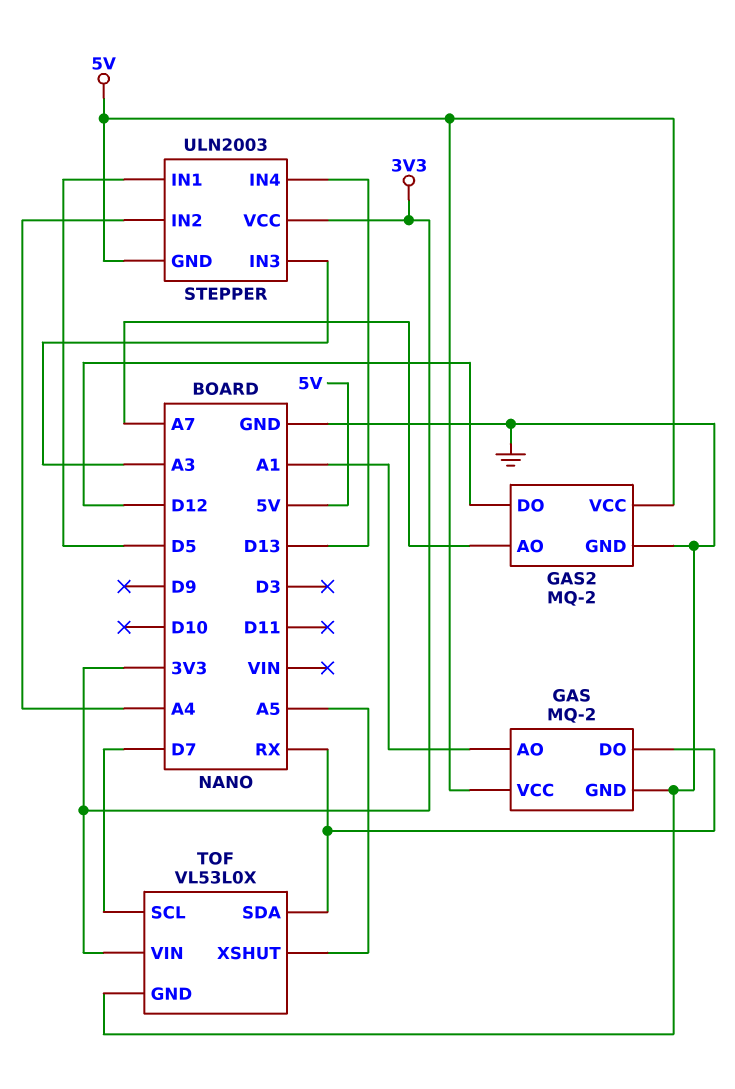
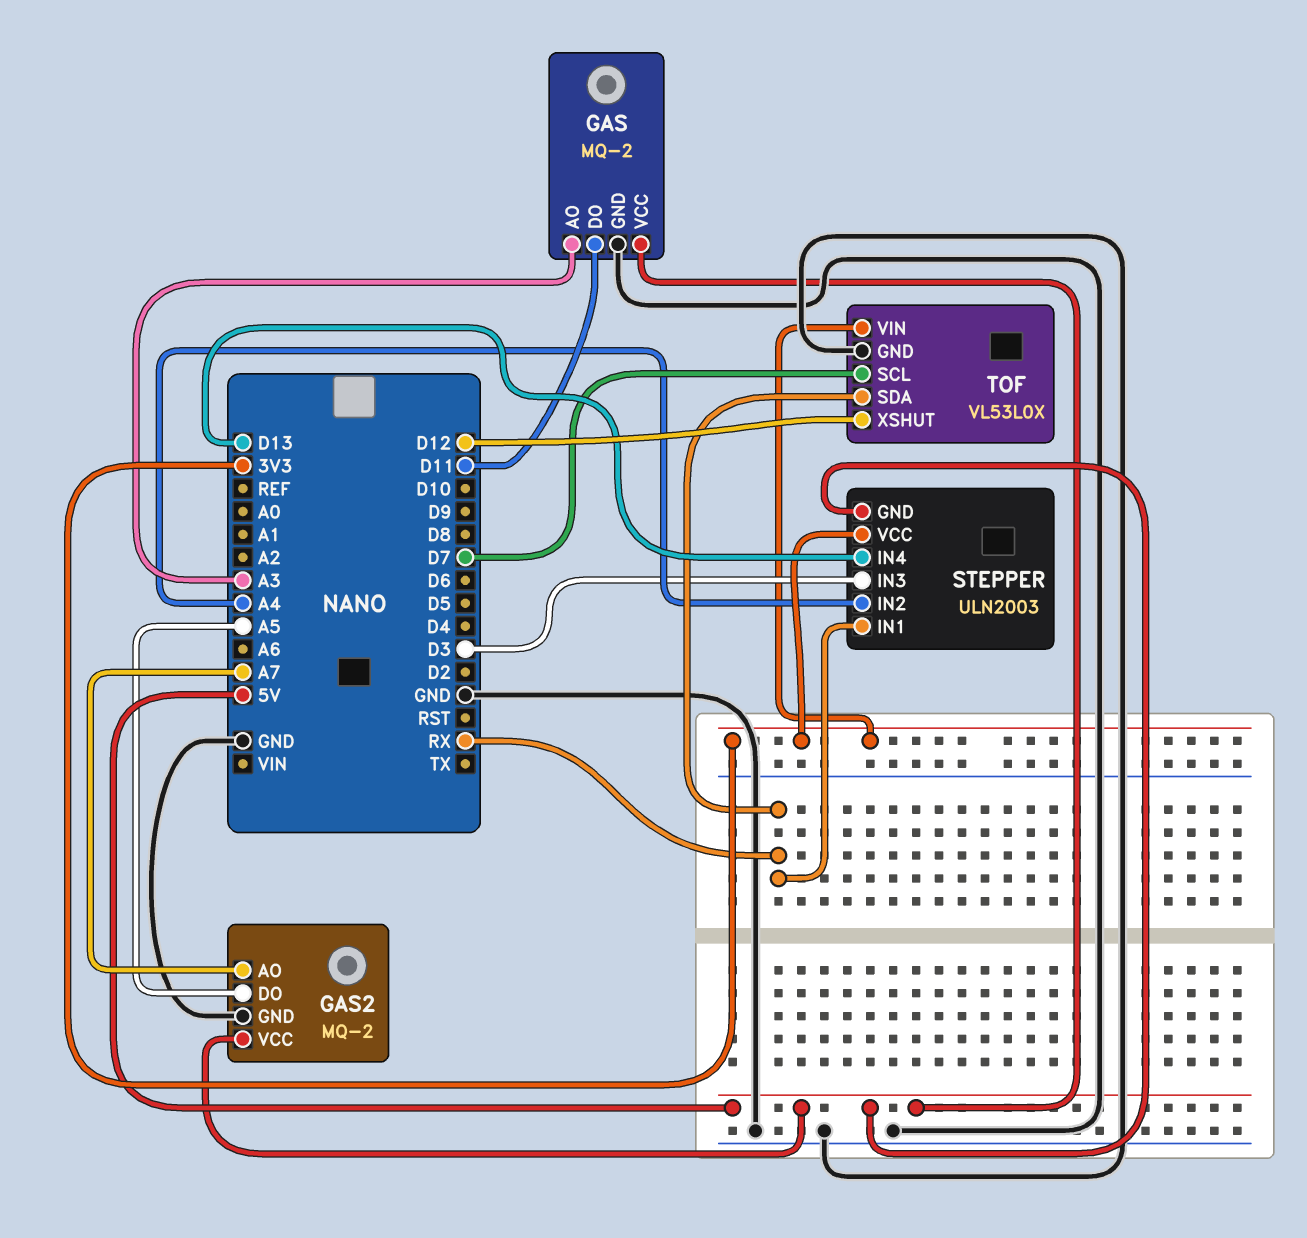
GAS pin AO: A1 -> A3
GAS pin DO: RX -> D11
GAS2 pin DO: D12 -> A5
STEPPER pin IN1: D5 -> RX
STEPPER pin IN3: A3 -> D3
TOF pin XSHUT: A5 -> D12

